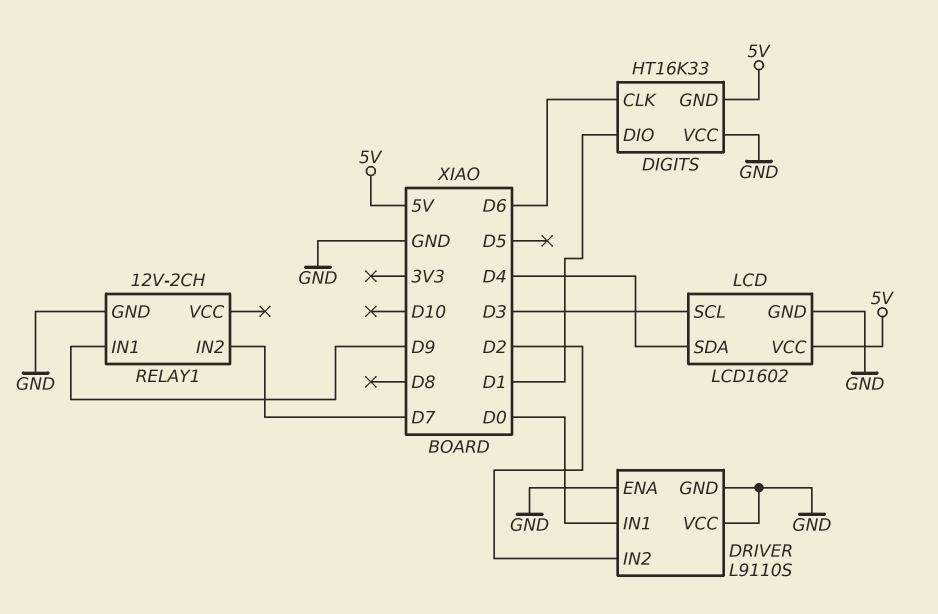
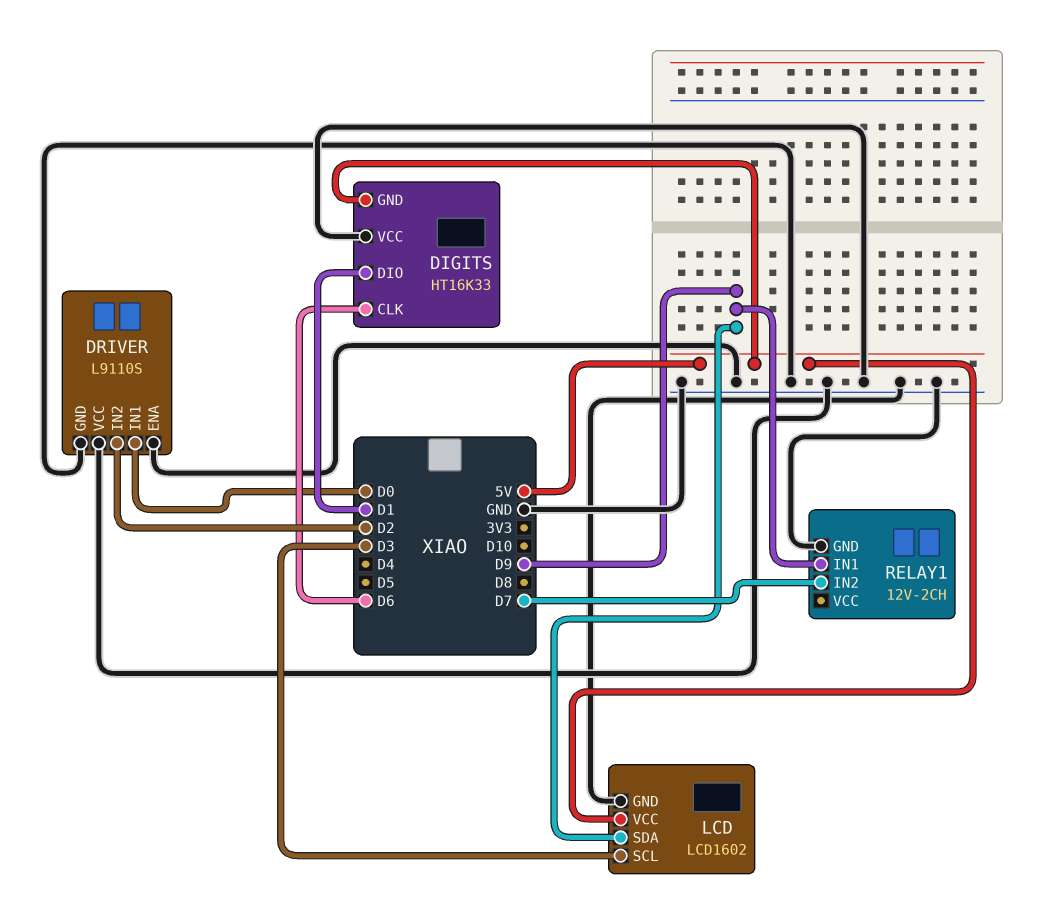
LCD pin SDA: D4 -> D9

